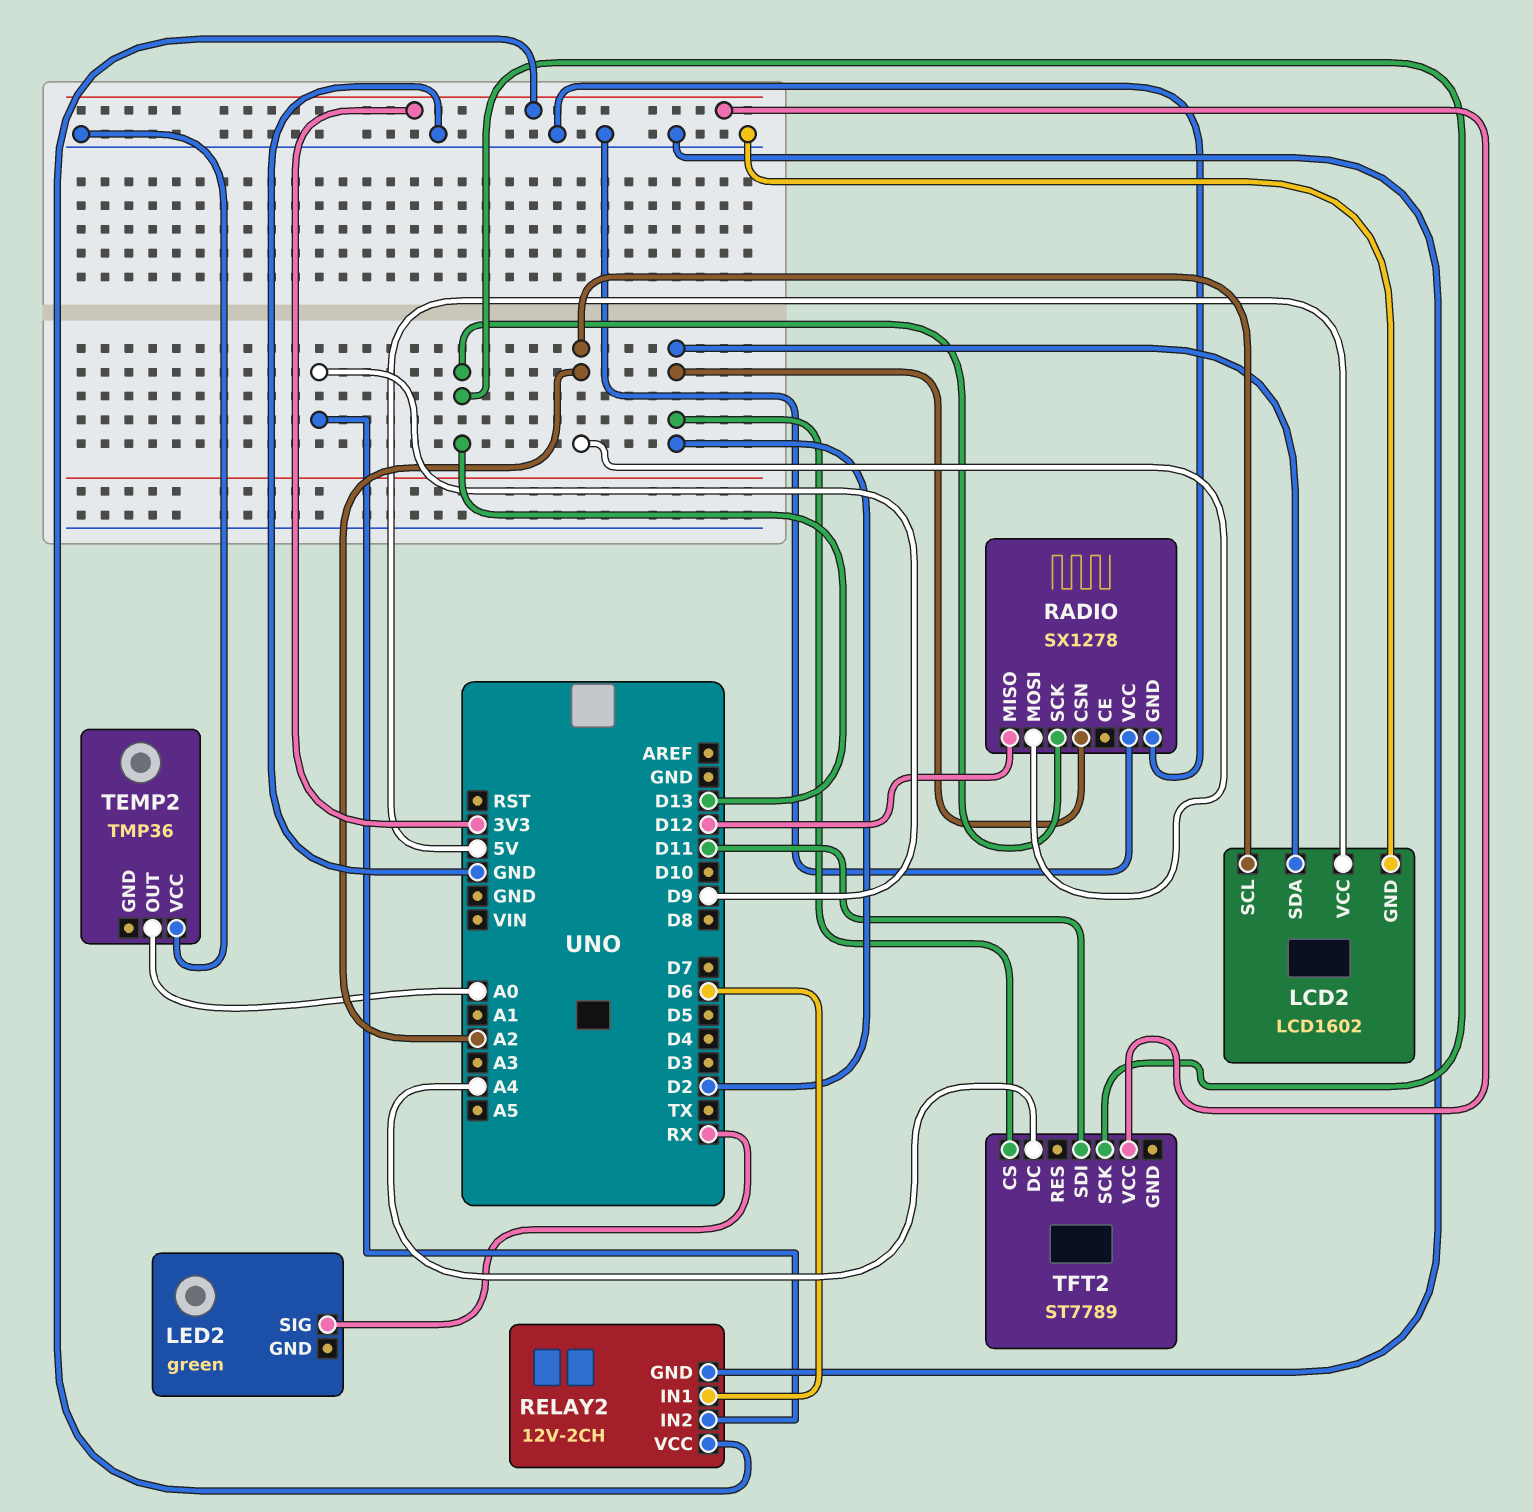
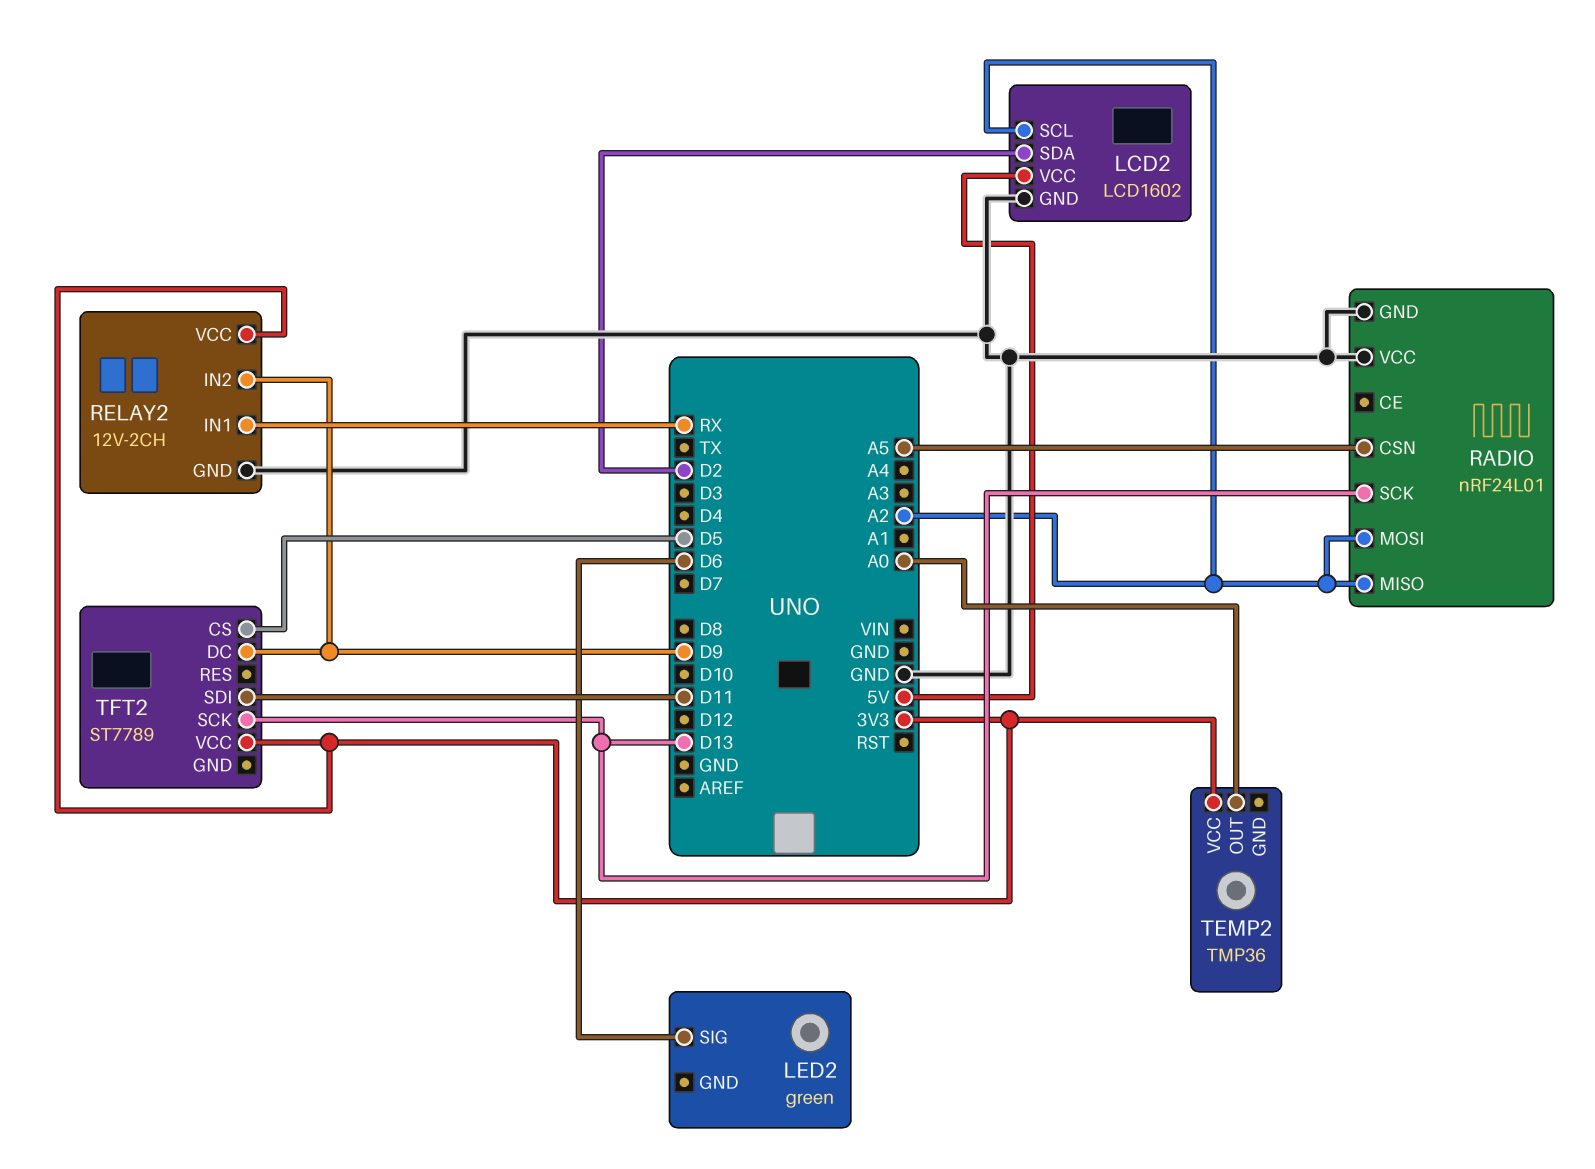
LED2 pin SIG: RX -> D6
RADIO: SX1278 -> nRF24L01
RADIO pin CSN: D2 -> A5
RADIO pin MISO: D12 -> A2
RELAY2 pin IN1: D6 -> RX
TEMP2 pin VCC: GND -> 3V3
TFT2 pin CS: D2 -> D5
TFT2 pin DC: A4 -> D9

